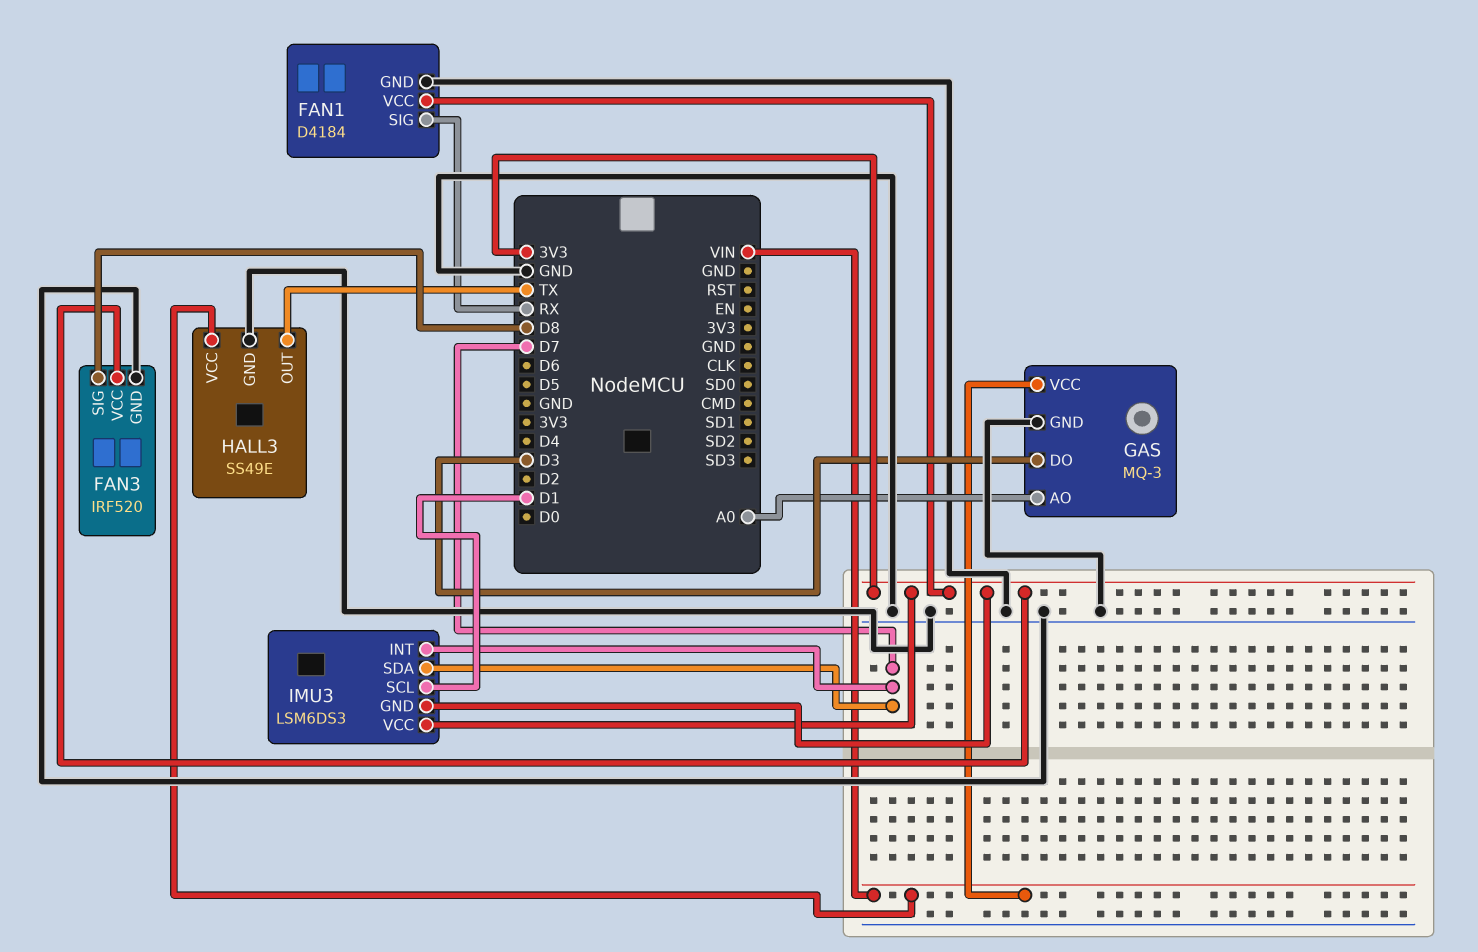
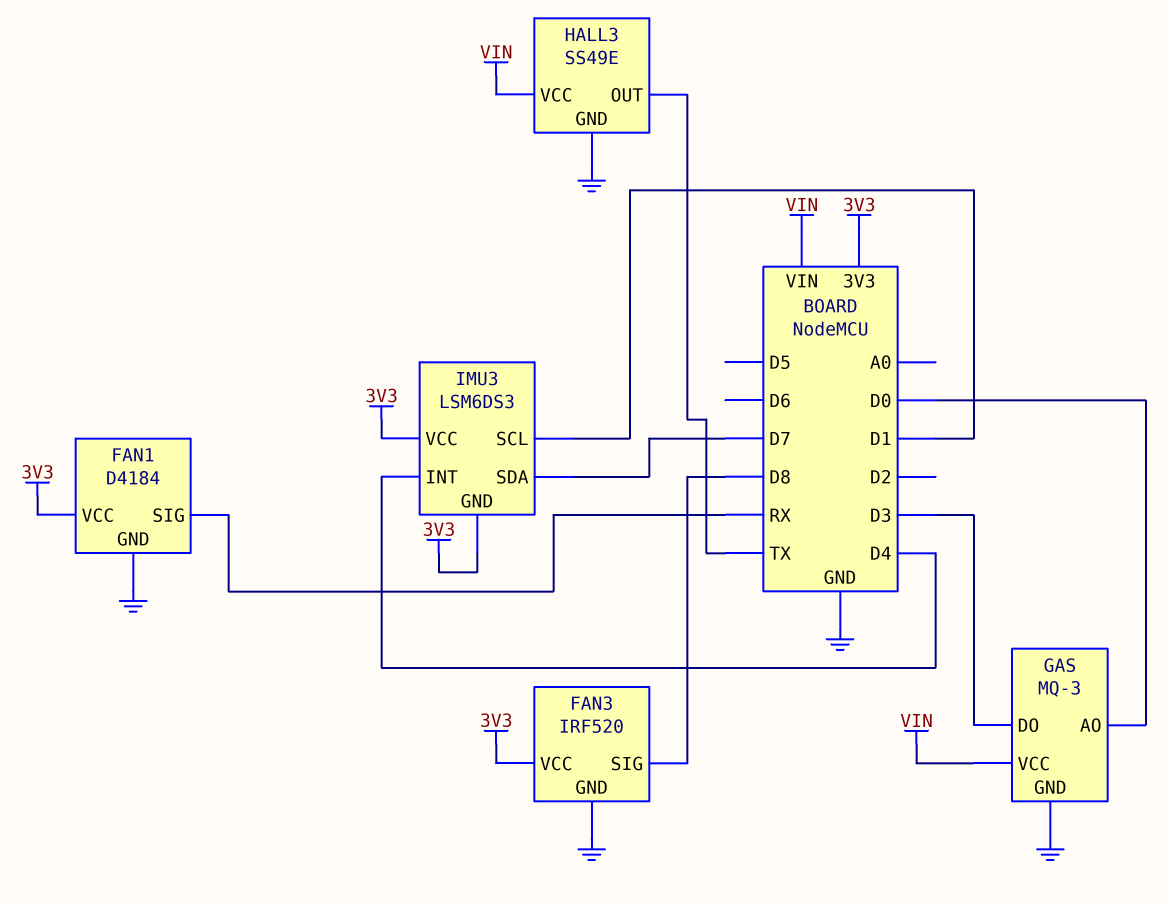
GAS pin AO: A0 -> D0
IMU3 pin INT: D7 -> D4

